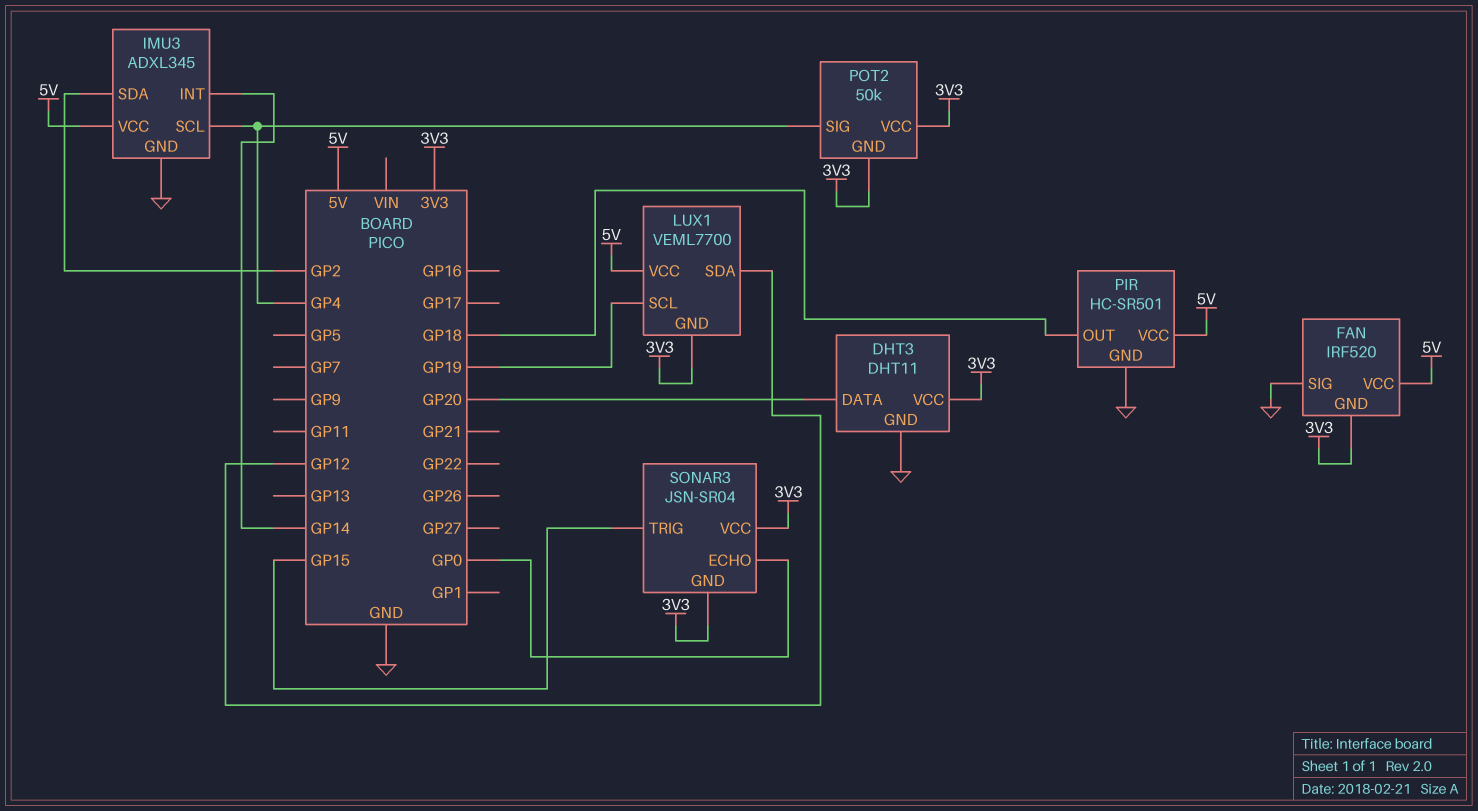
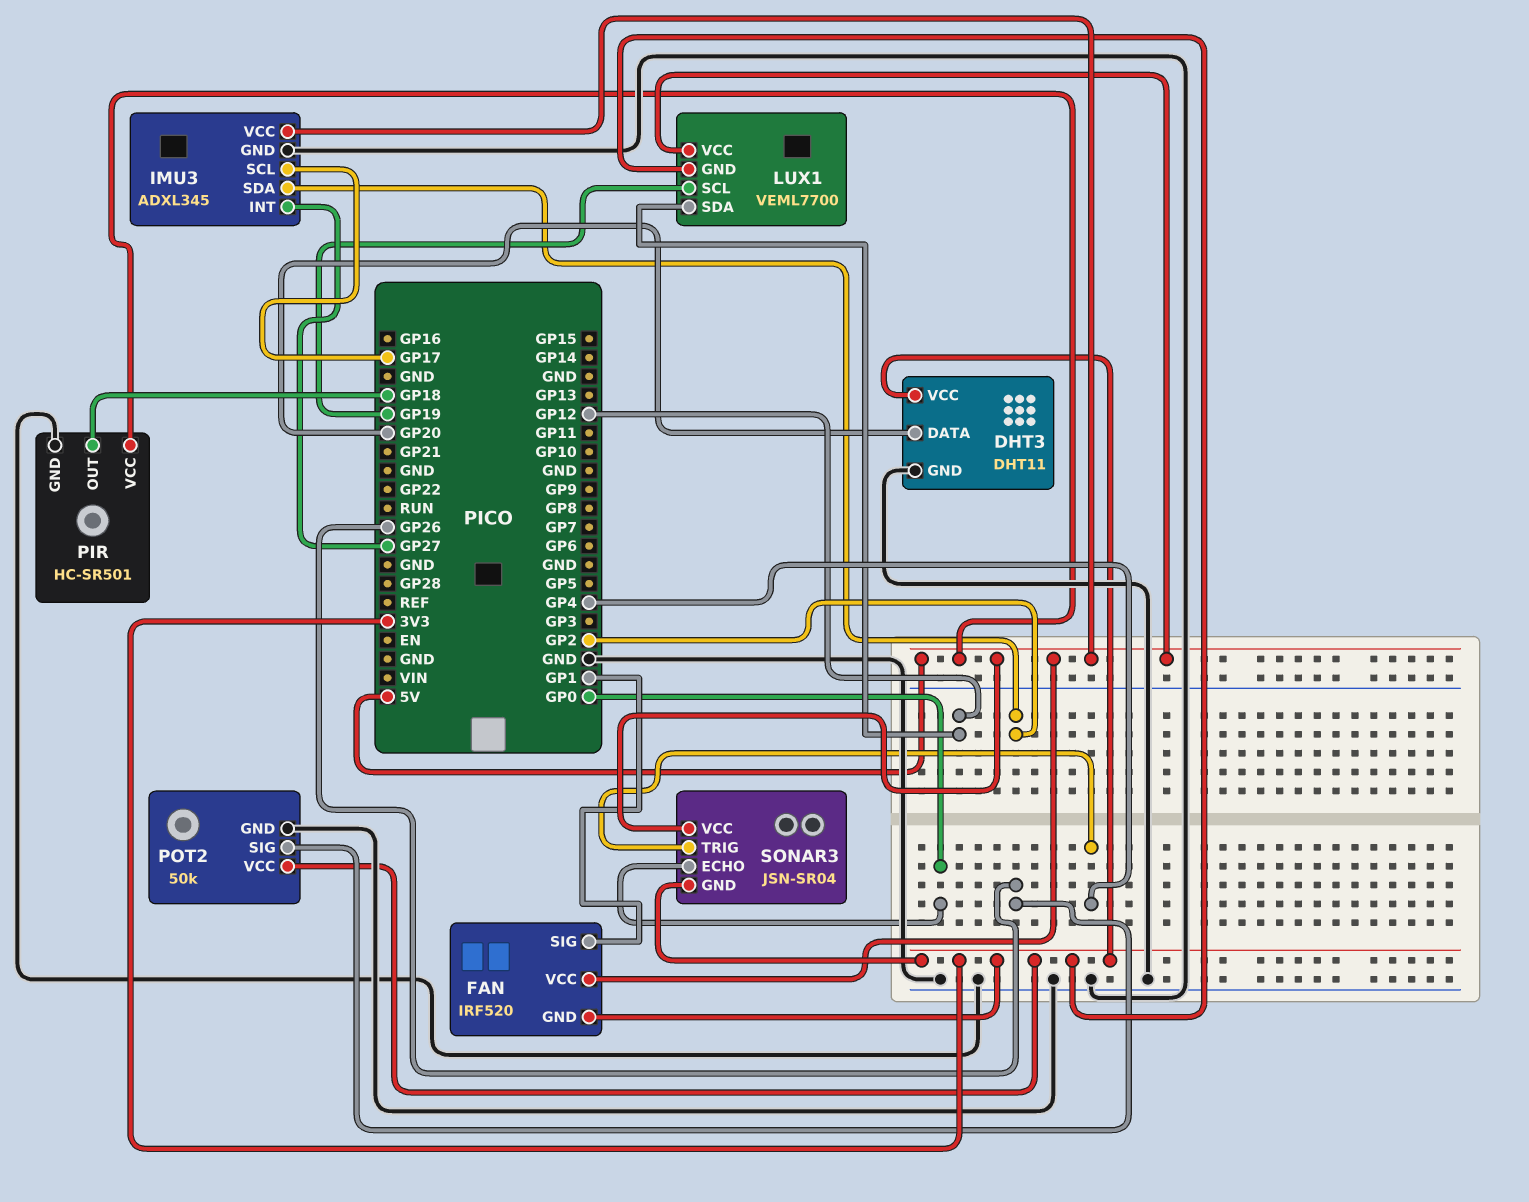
FAN pin SIG: GND -> GP1
IMU3 pin INT: GP14 -> GP27
IMU3 pin SCL: GP4 -> GP17
POT2 pin GND: 3V3 -> GND
POT2 pin SIG: GP4 -> GP26
SONAR3 pin TRIG: GP15 -> GP4
SONAR3 pin VCC: 3V3 -> 5V

